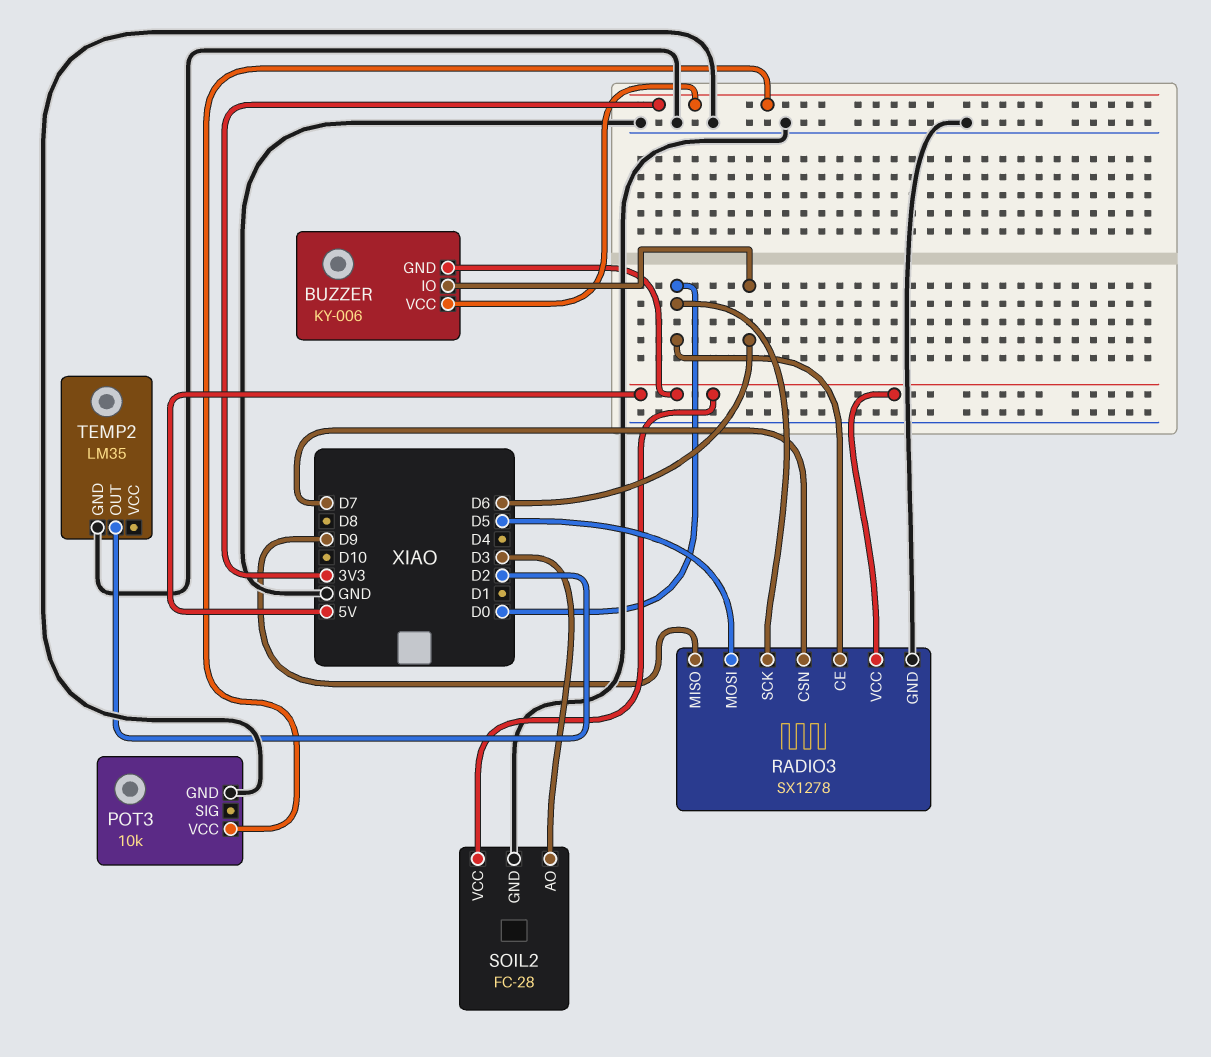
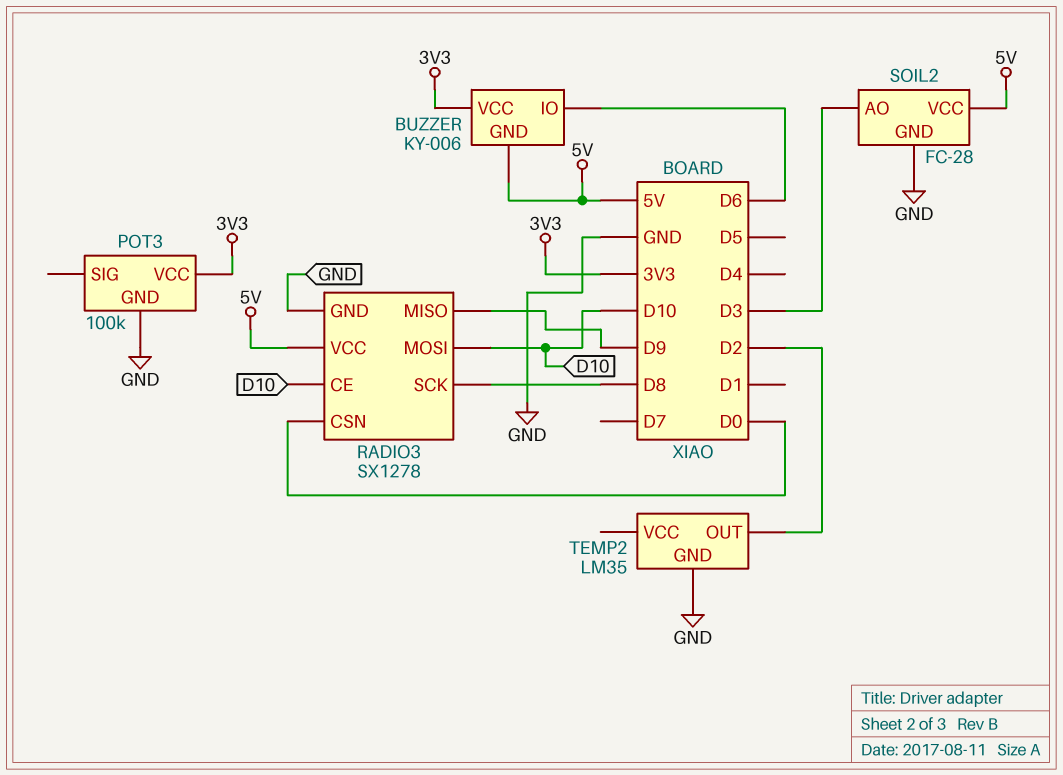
POT3: 10k -> 100k
RADIO3 pin CE: D0 -> D10
RADIO3 pin CSN: D7 -> D0
RADIO3 pin MOSI: D5 -> D10
RADIO3 pin SCK: D0 -> D8

